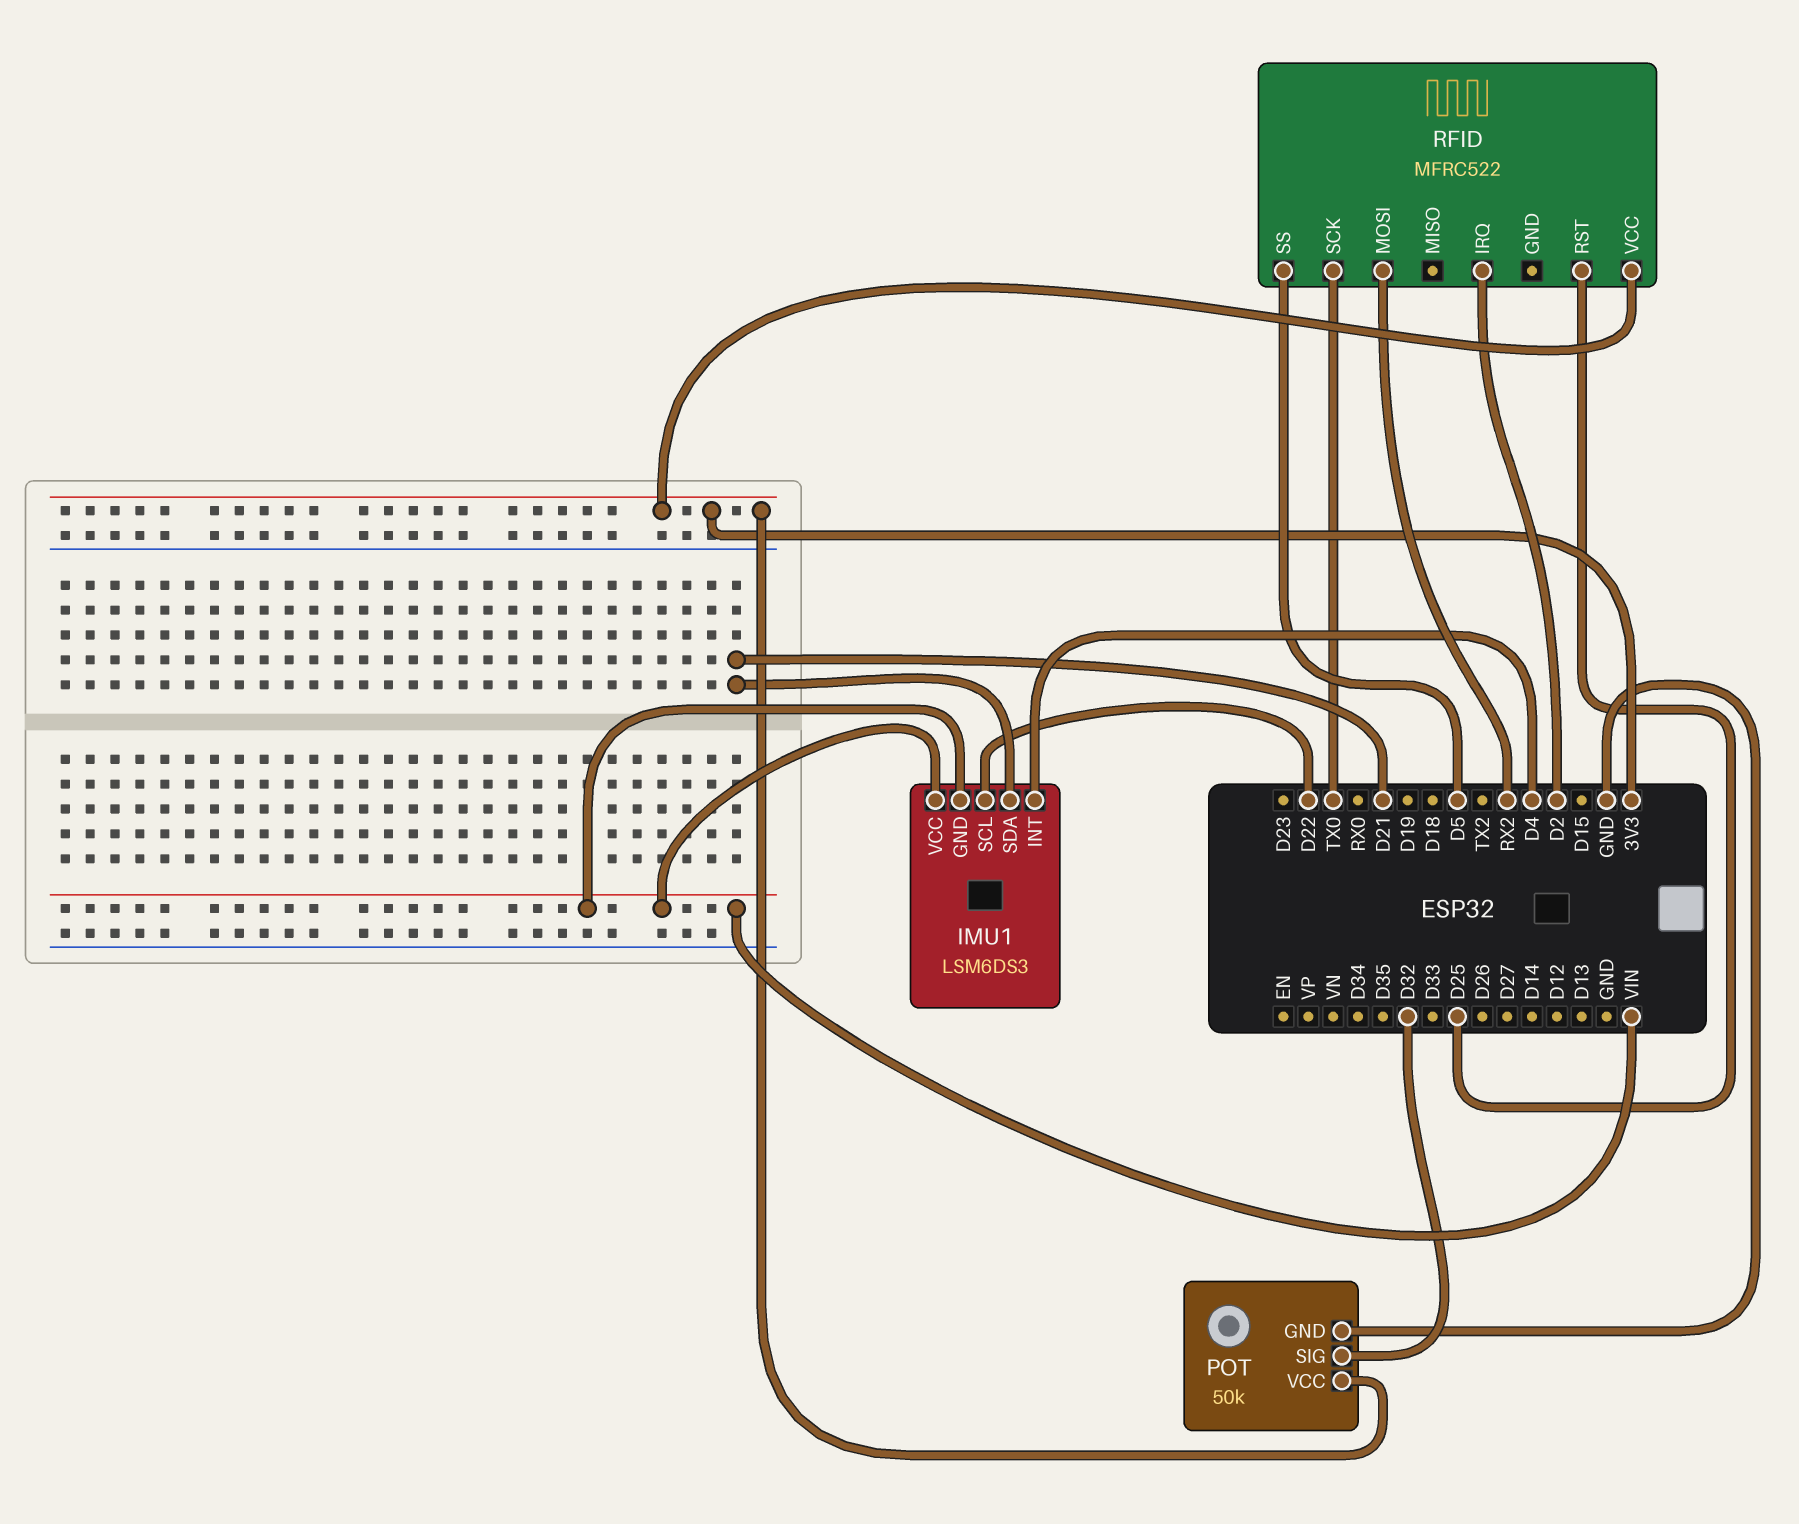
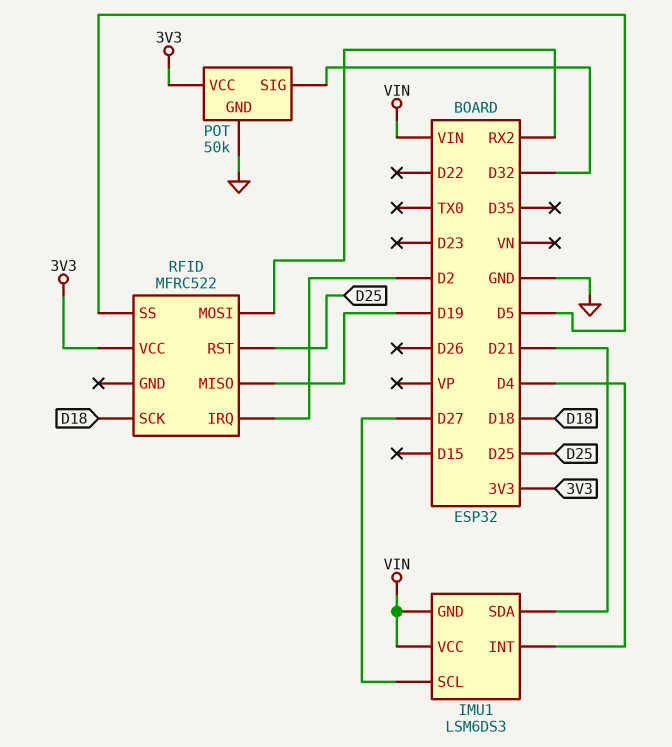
IMU1 pin SCL: D22 -> D27
RFID pin MISO: none -> D19
RFID pin SCK: TX0 -> D18

